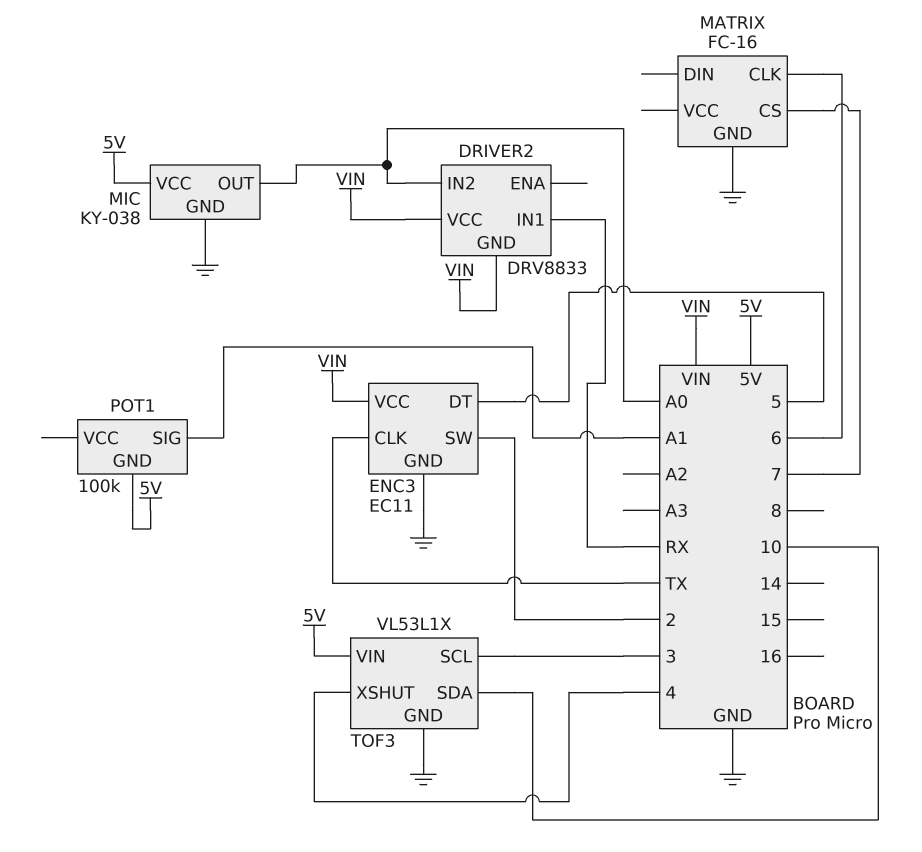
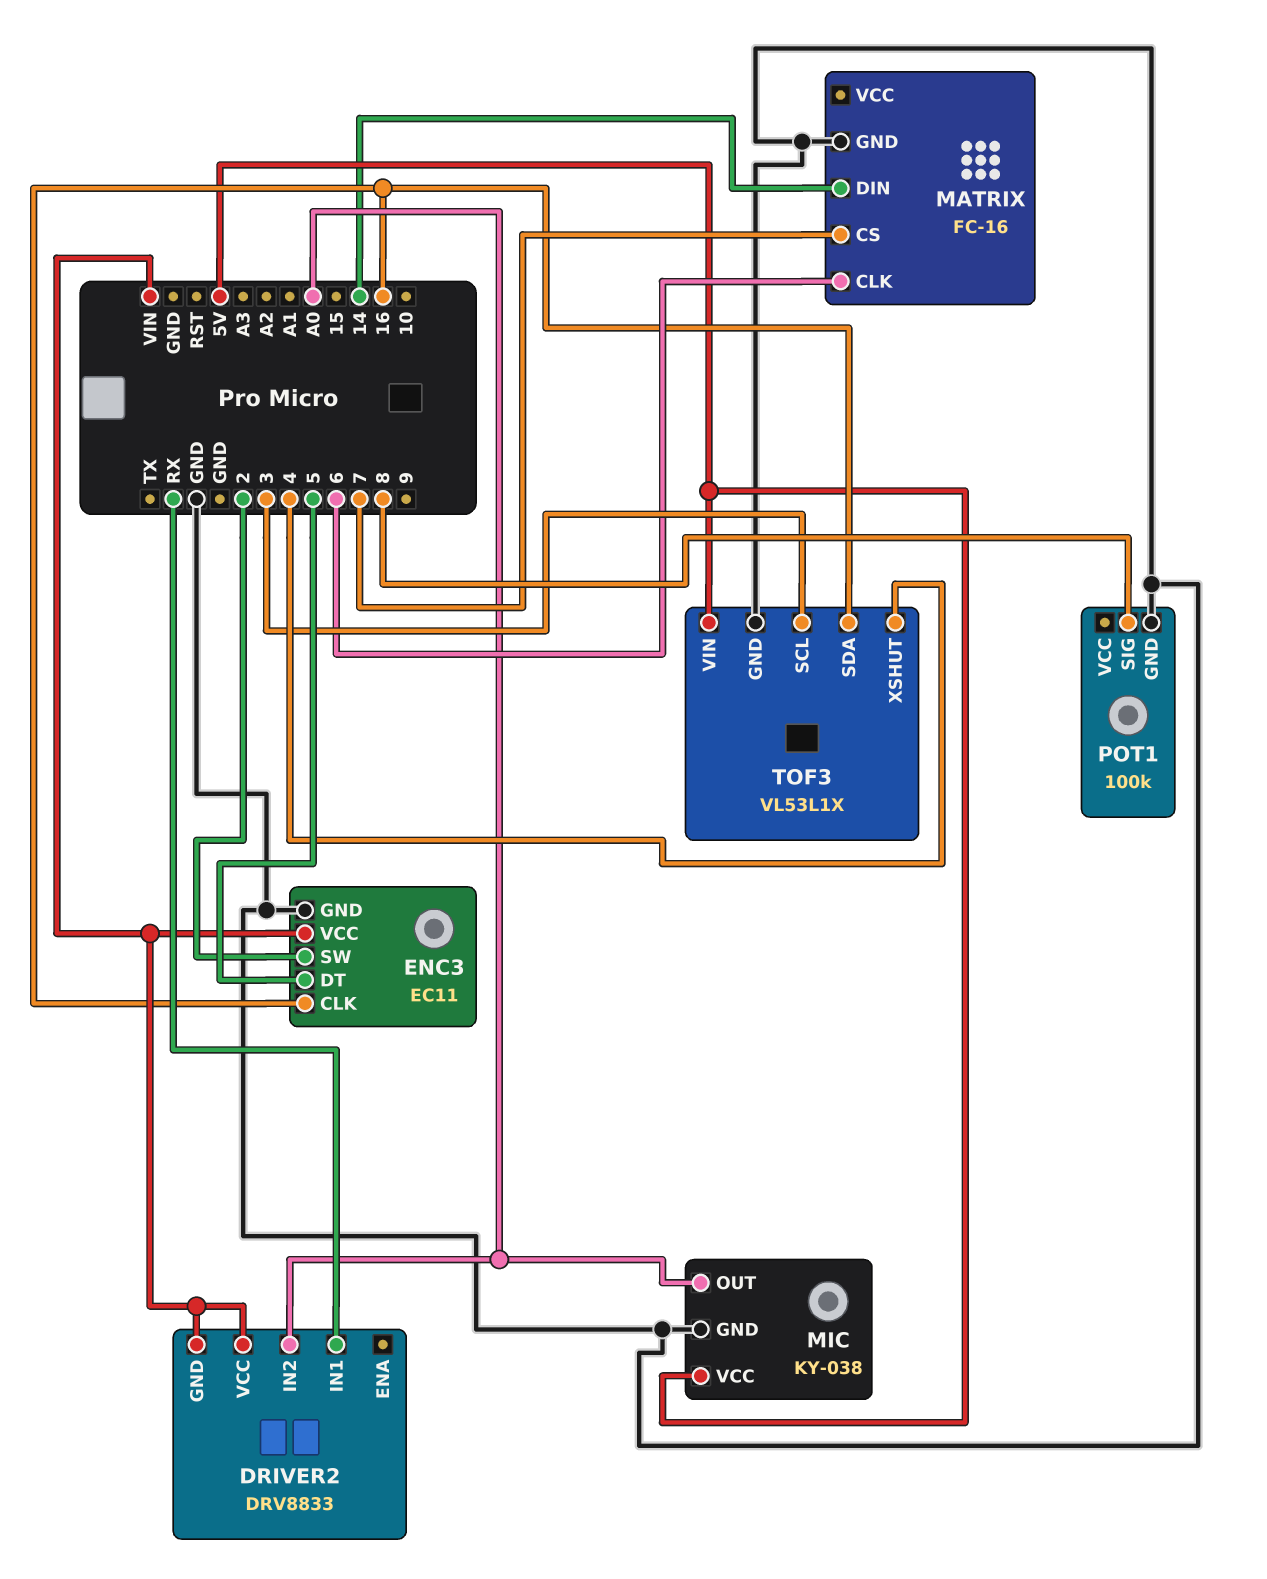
ENC3 pin CLK: TX -> 16
MATRIX pin DIN: none -> 14
POT1 pin GND: 5V -> GND
POT1 pin SIG: A1 -> 8
TOF3 pin SDA: 10 -> 16

